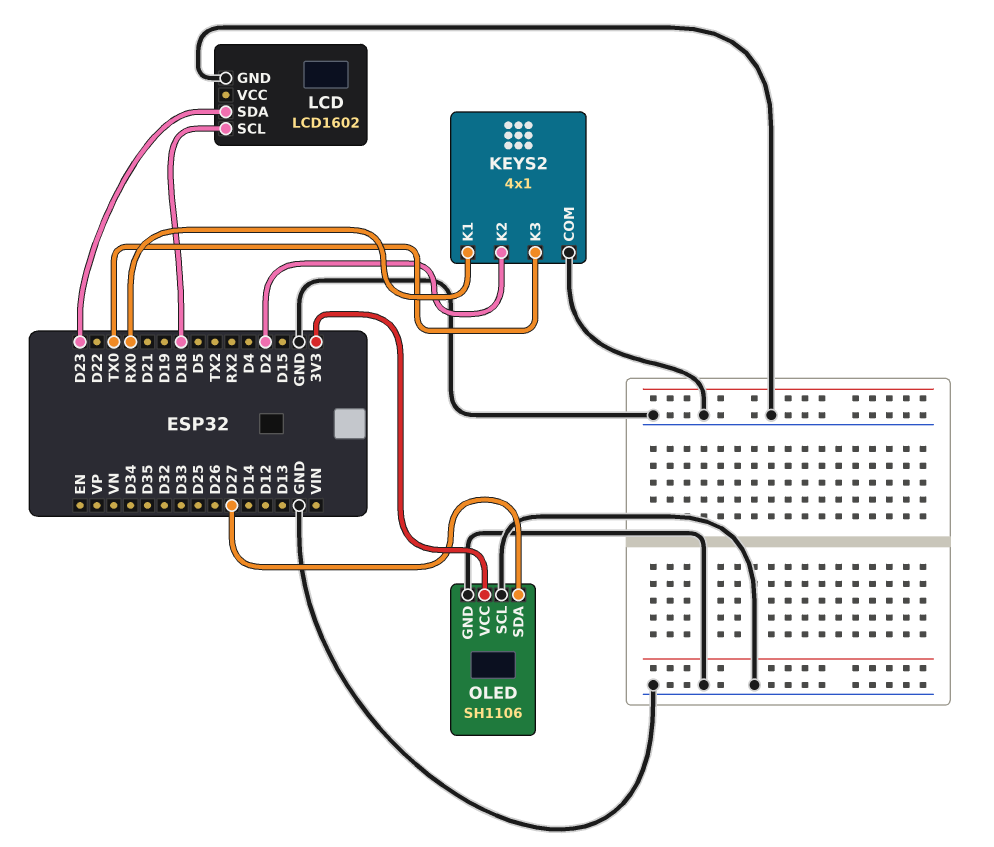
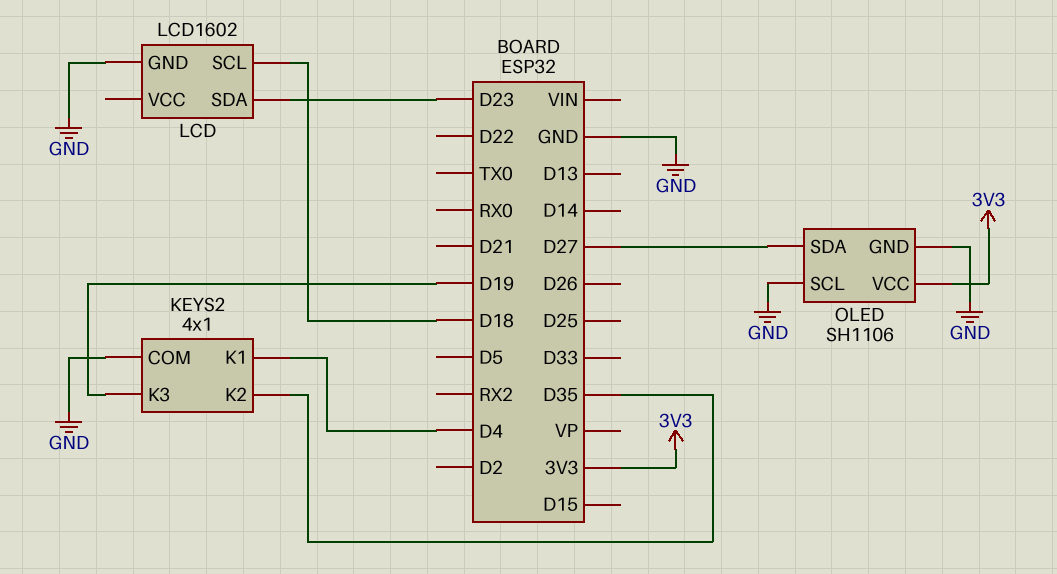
KEYS2 pin K1: RX0 -> D4
KEYS2 pin K2: D2 -> D35
KEYS2 pin K3: TX0 -> D19

